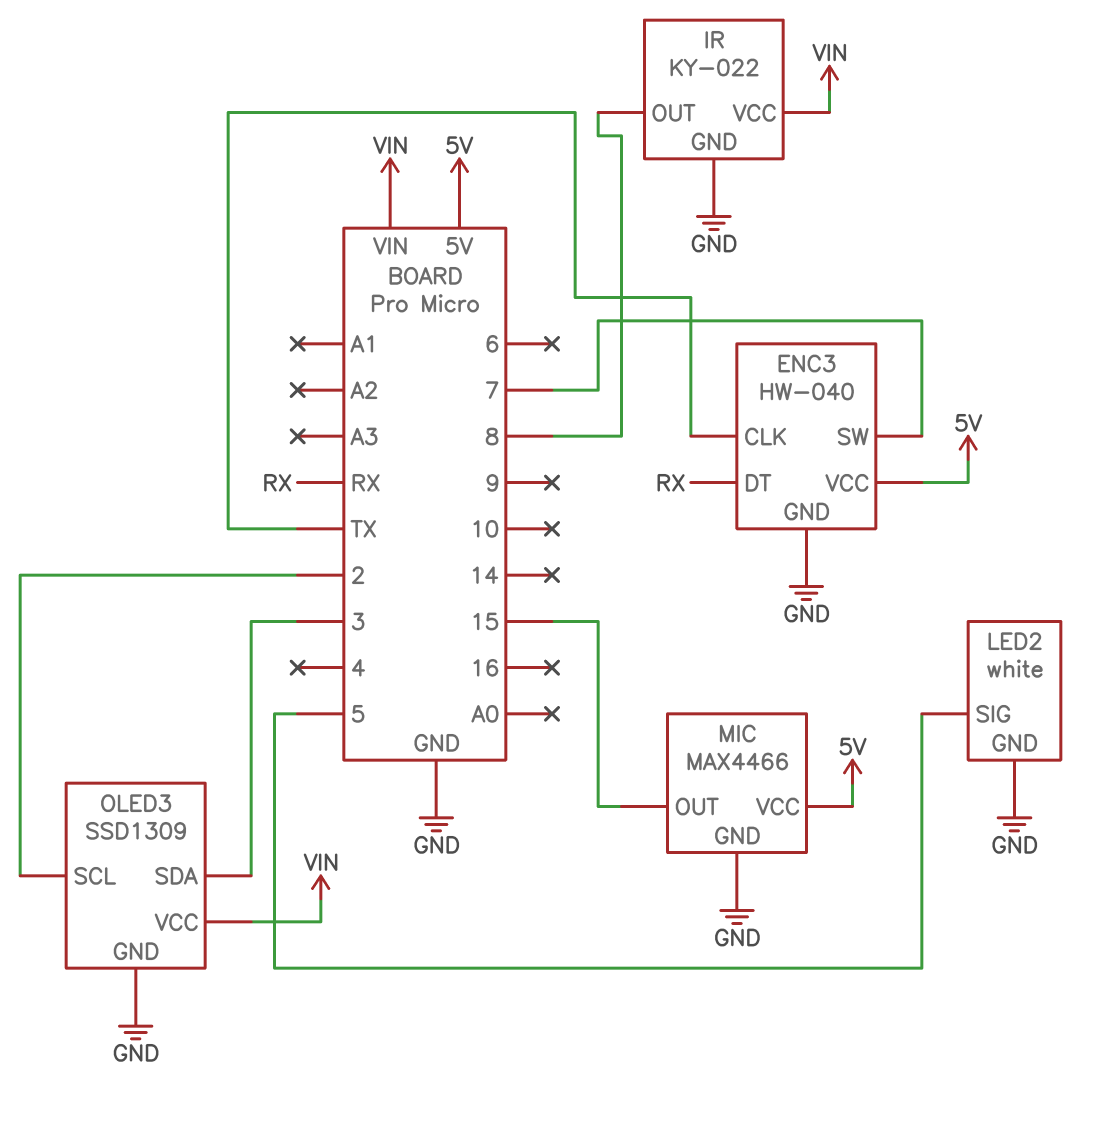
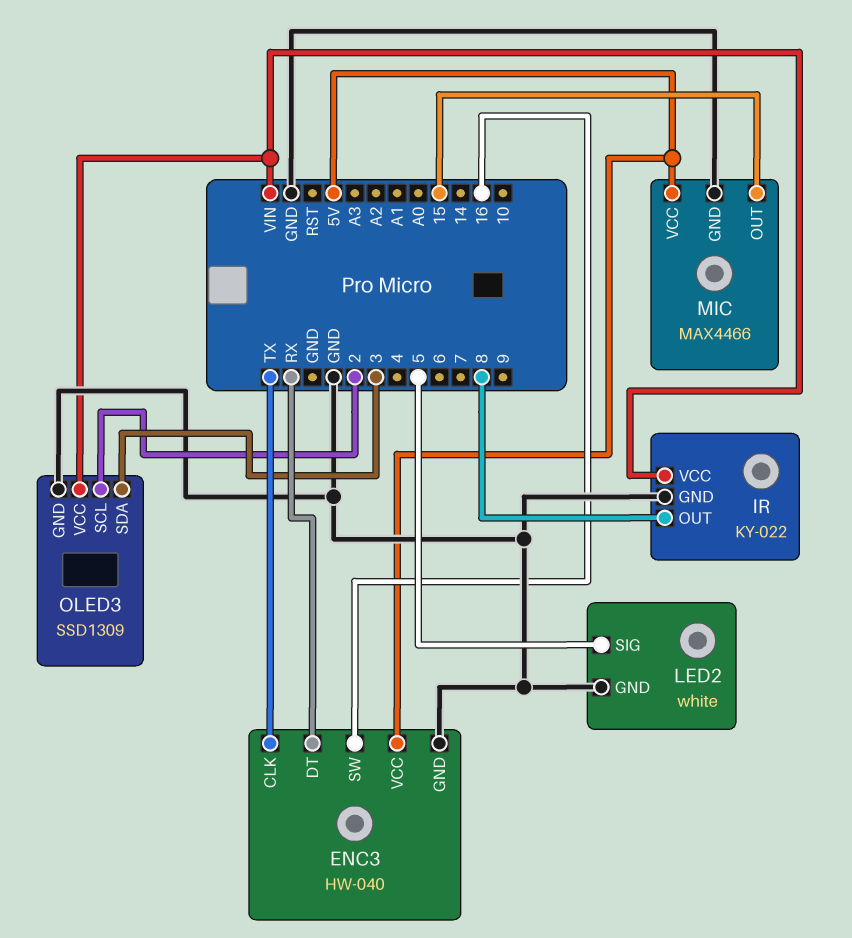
ENC3 pin SW: 7 -> 16

